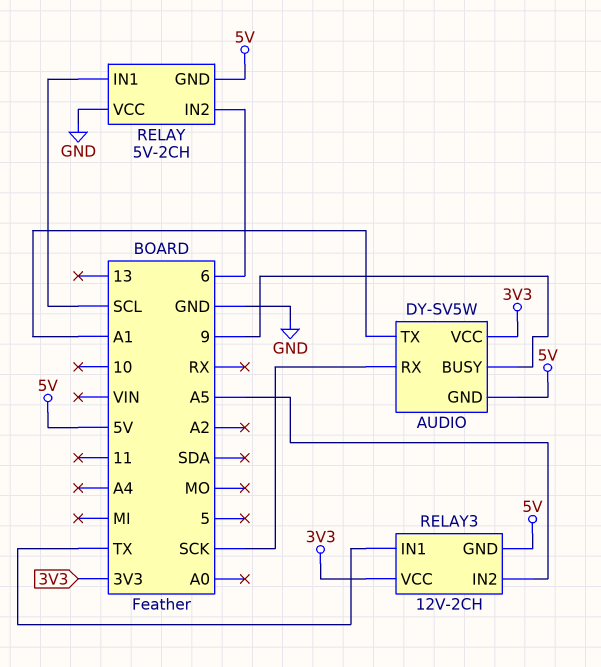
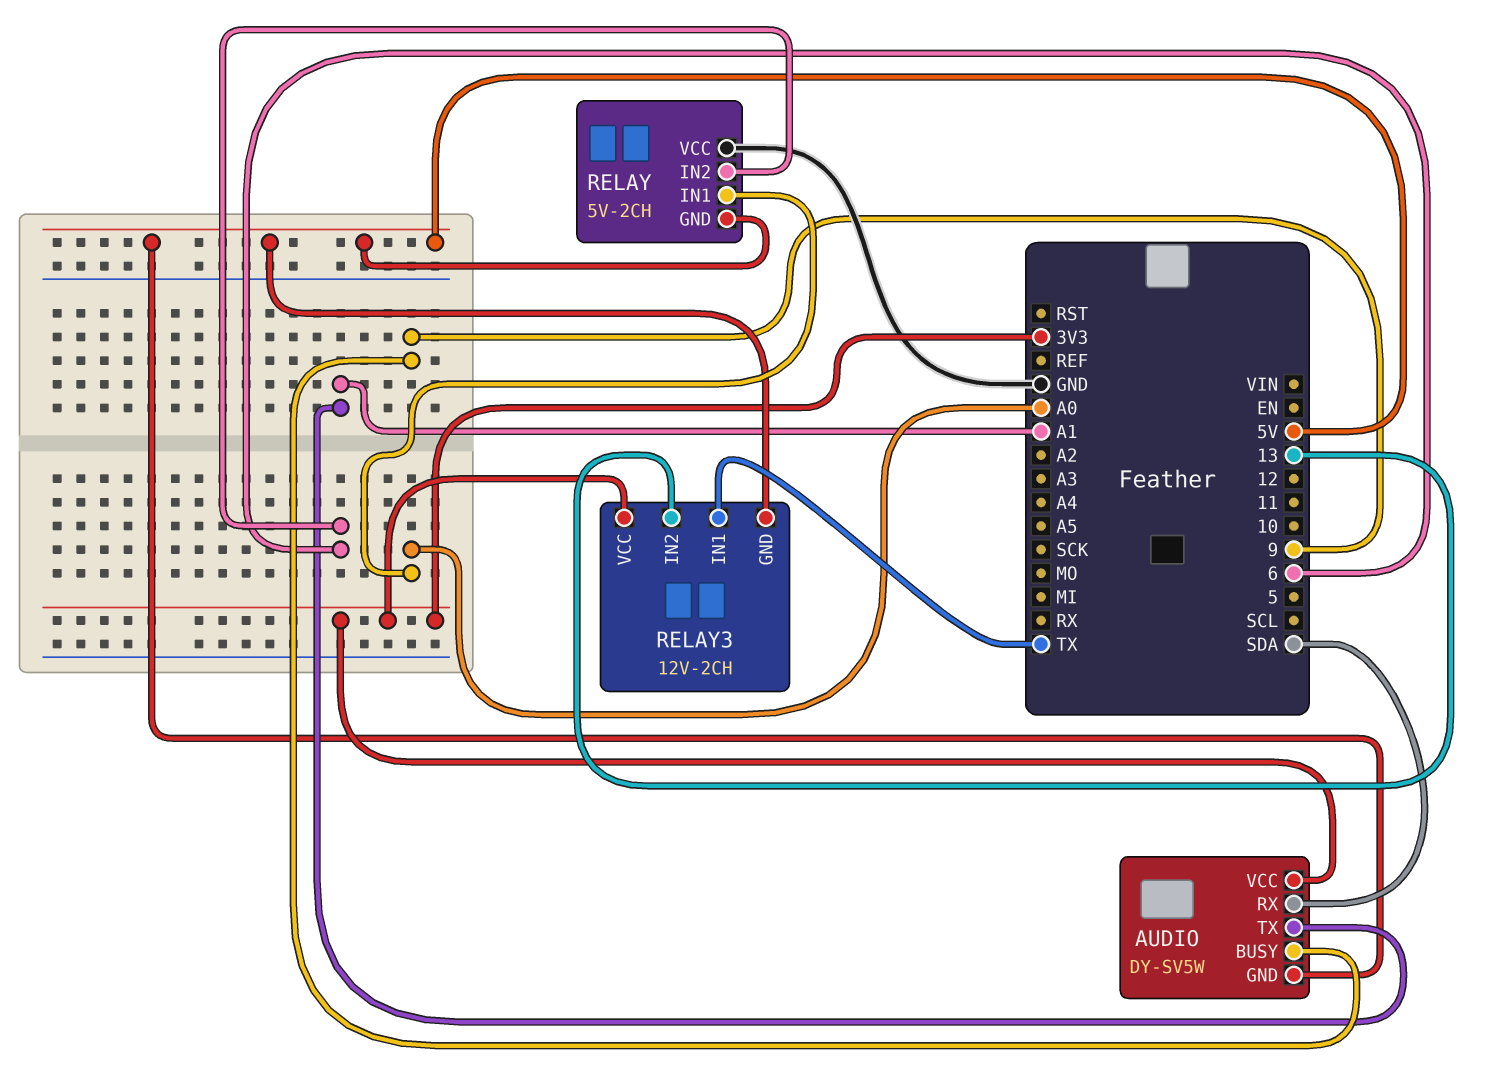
AUDIO pin RX: SCK -> SDA
RELAY pin IN1: SCL -> A0
RELAY3 pin IN2: A5 -> 13

